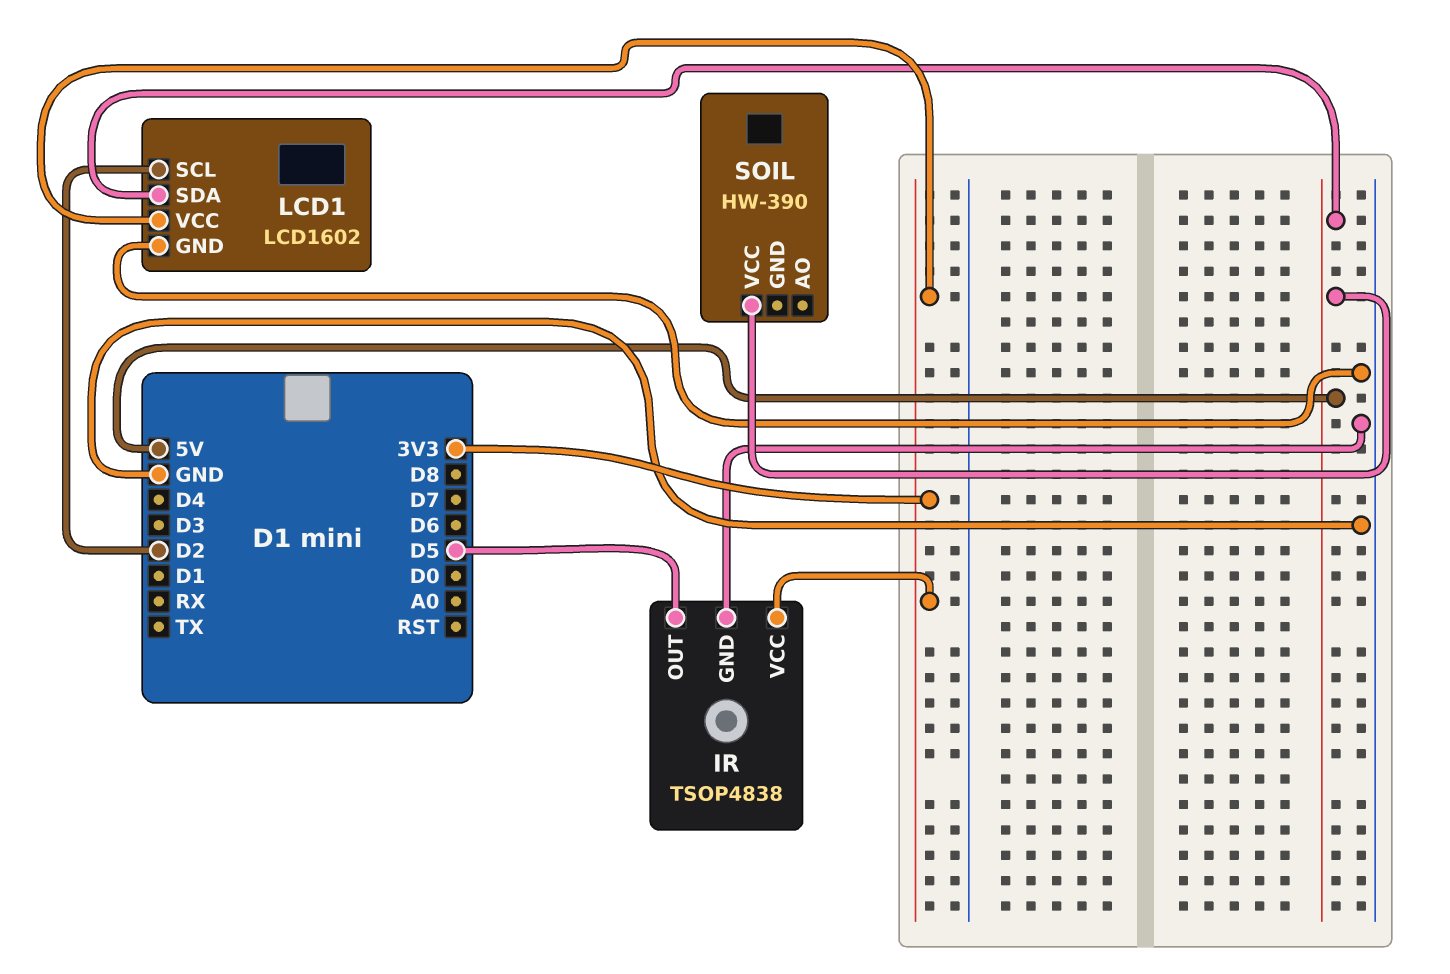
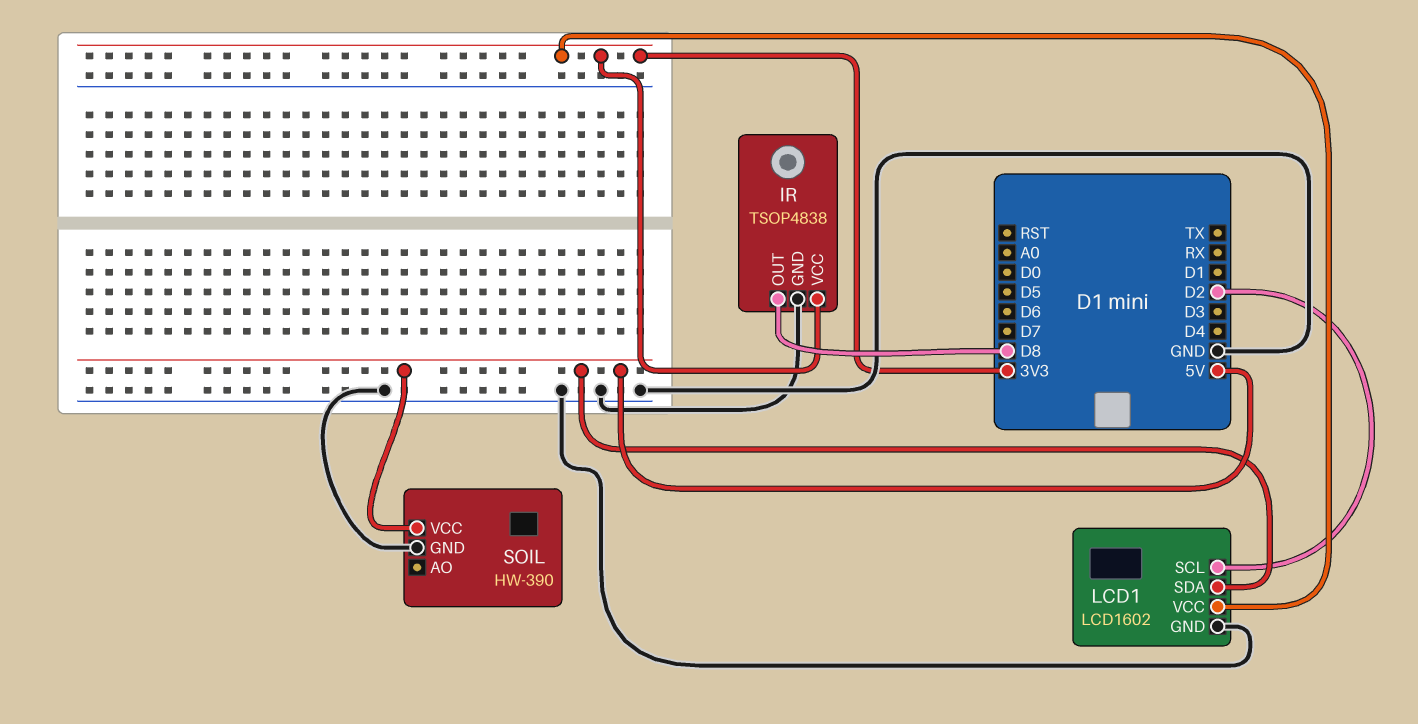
IR pin OUT: D5 -> D8
SOIL pin GND: none -> GND

